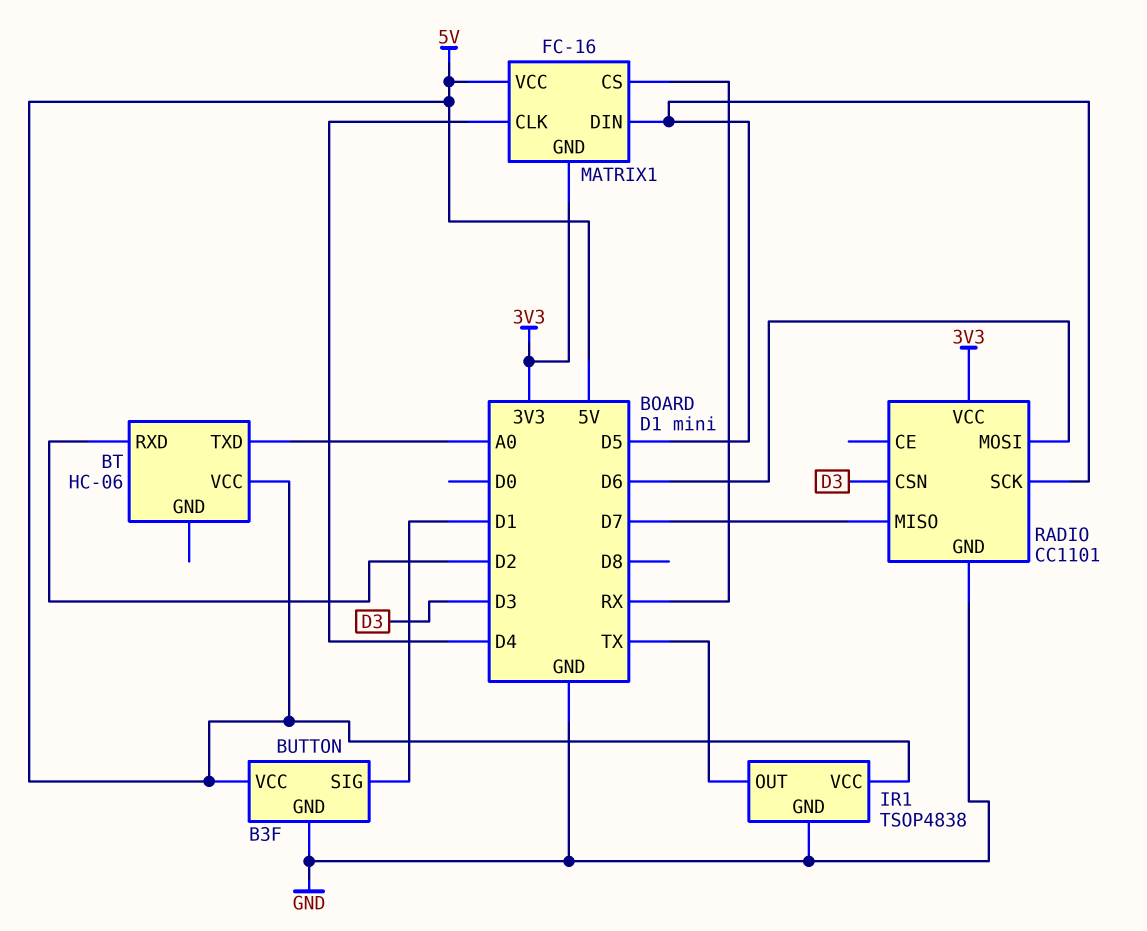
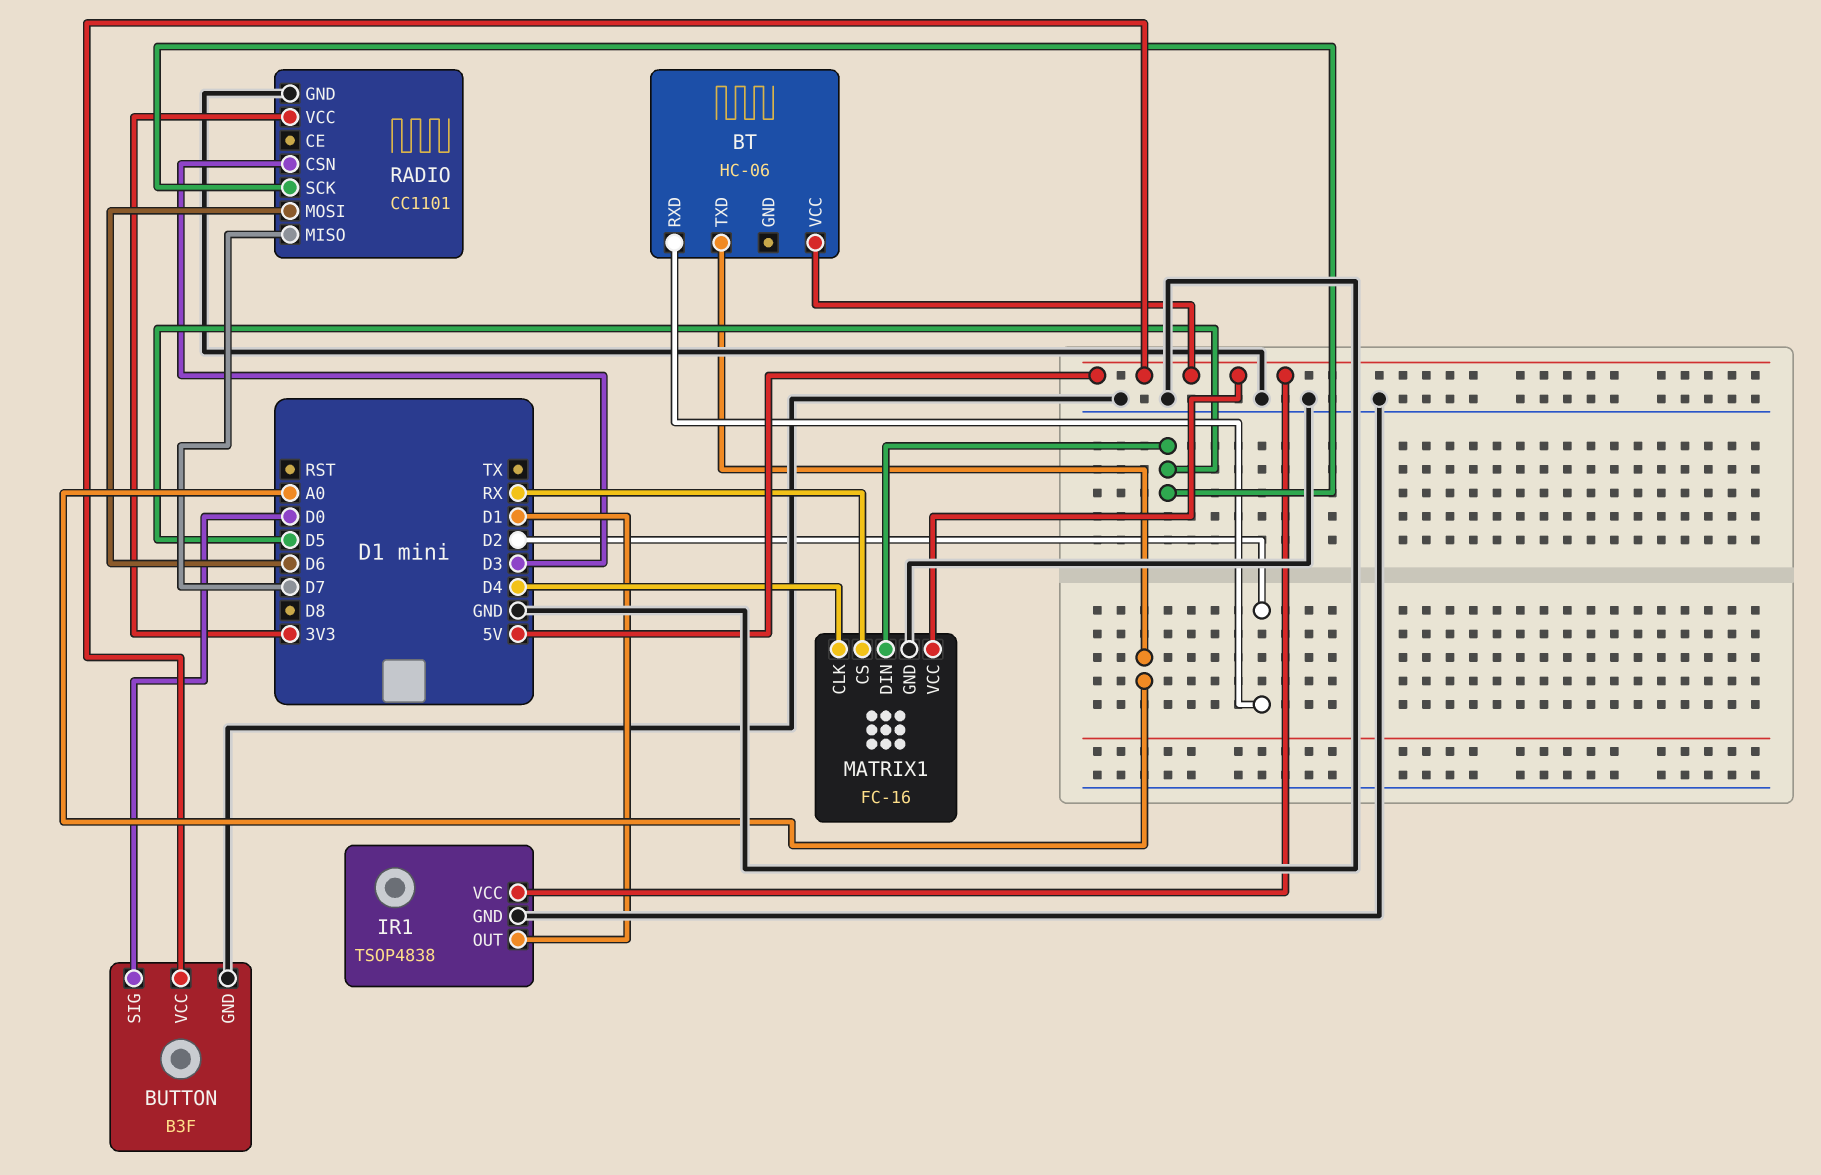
BUTTON pin SIG: D1 -> D0
IR1 pin OUT: TX -> D1
MATRIX1 pin GND: 3V3 -> GND

